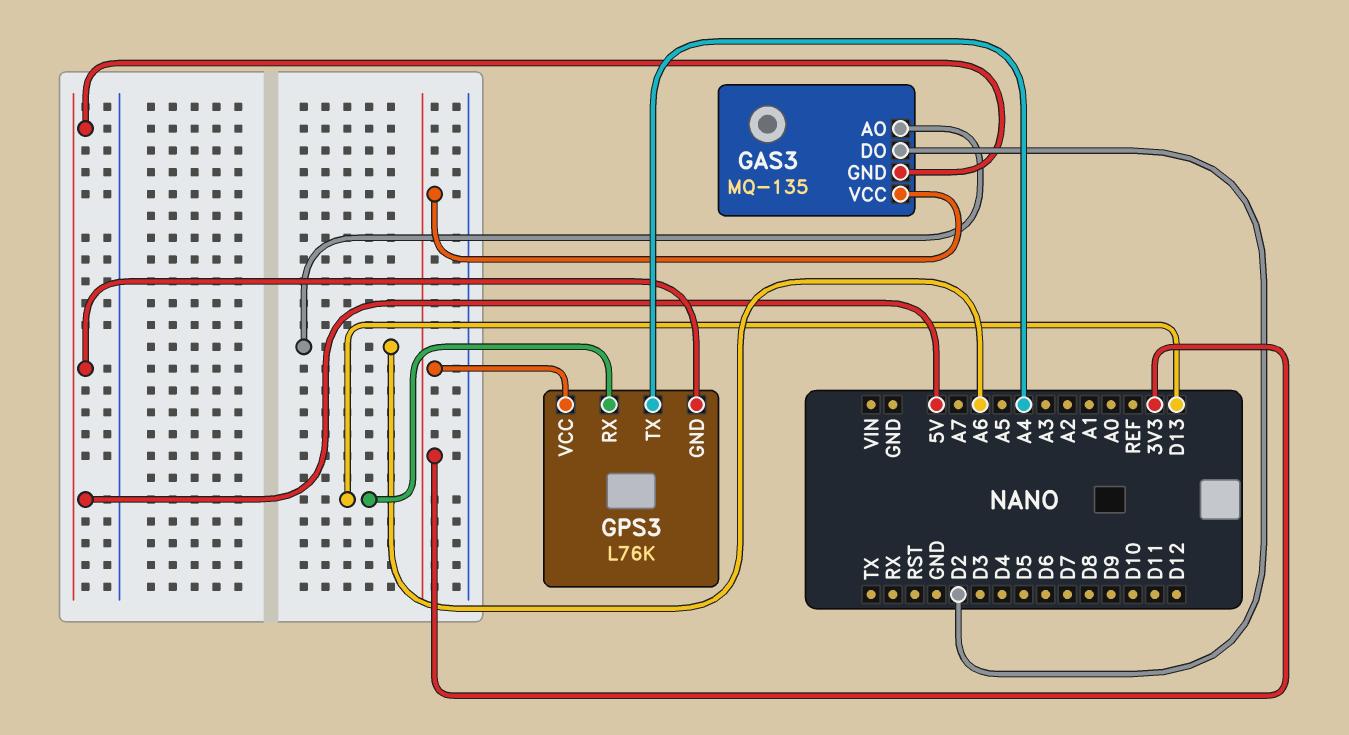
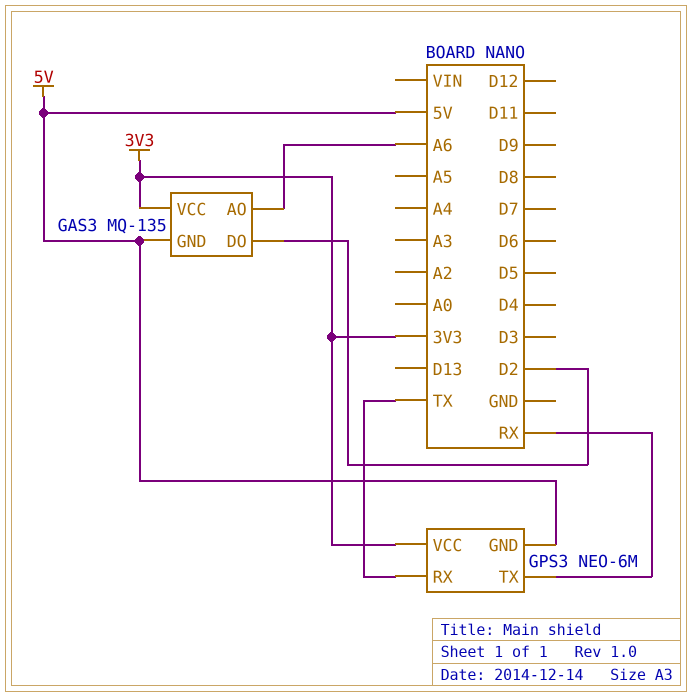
GPS3: L76K -> NEO-6M
GPS3 pin RX: D13 -> TX
GPS3 pin TX: A4 -> RX

